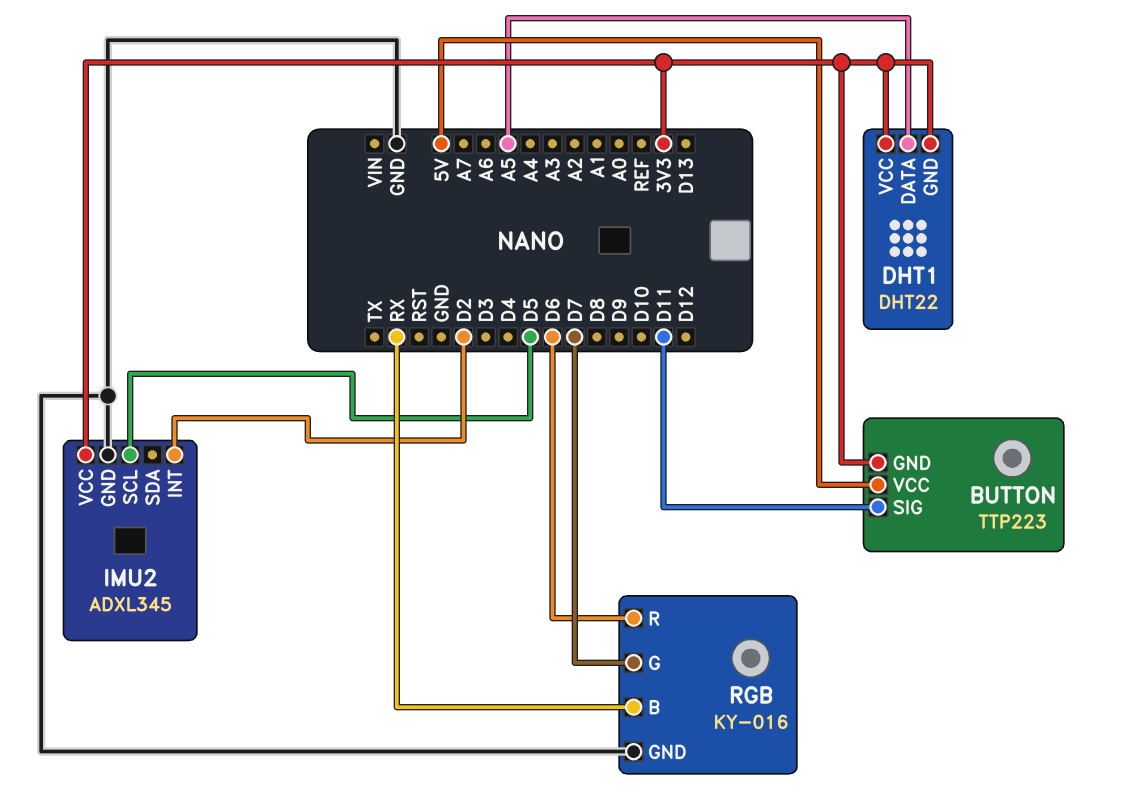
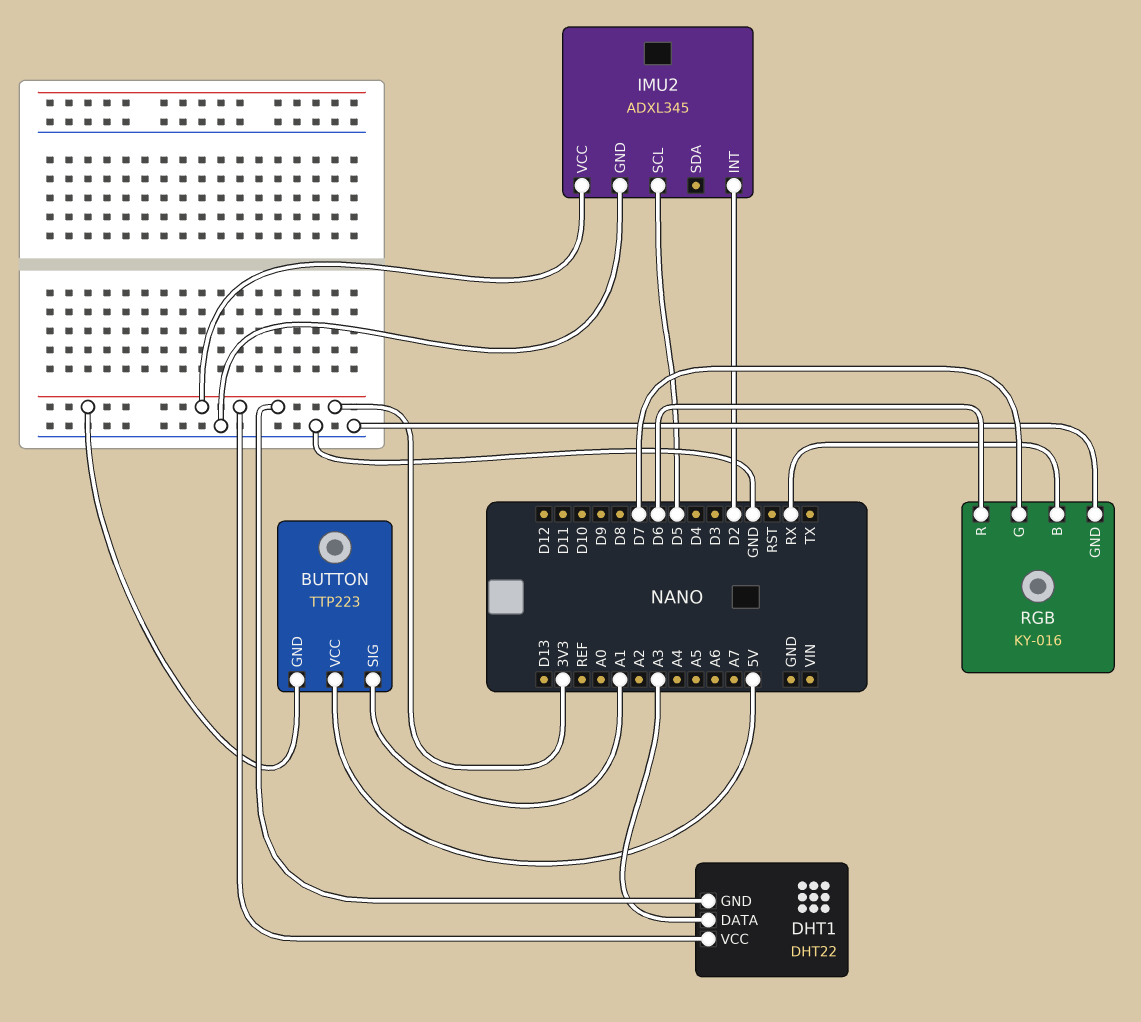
BUTTON pin SIG: D11 -> A1
DHT1 pin DATA: A5 -> A3

